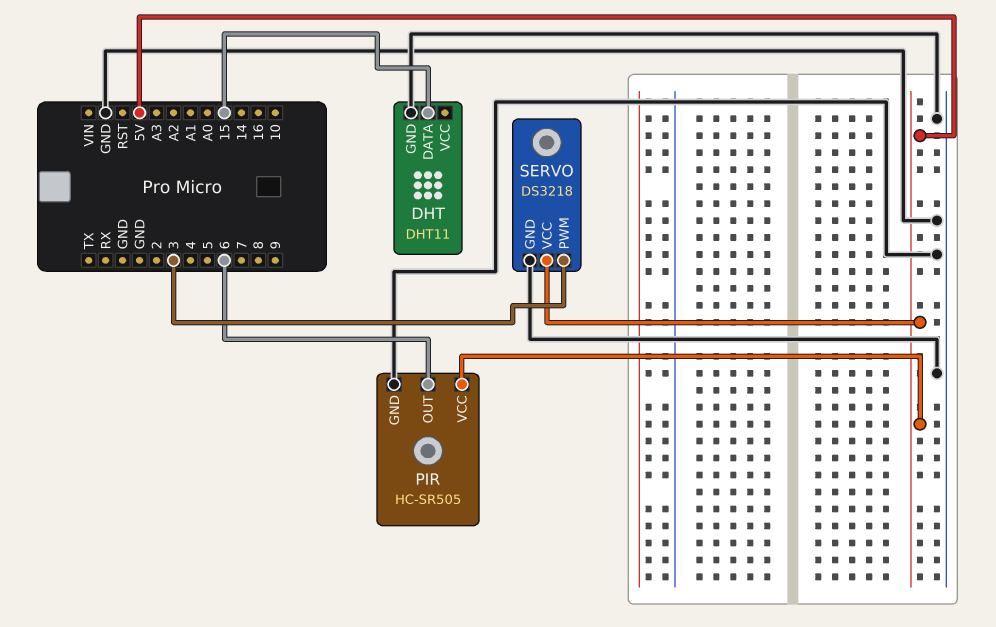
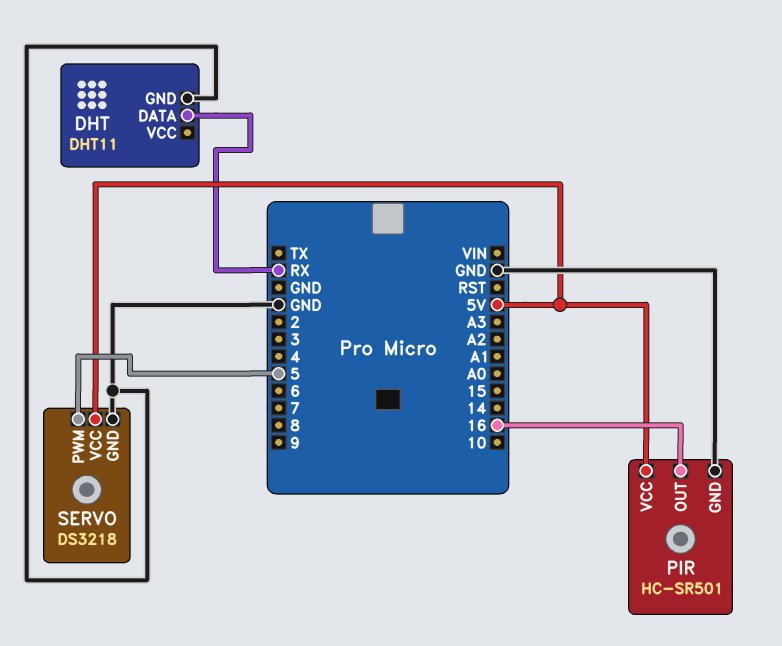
DHT pin DATA: 15 -> RX
PIR: HC-SR505 -> HC-SR501
PIR pin OUT: 6 -> 16
SERVO pin PWM: 3 -> 5

